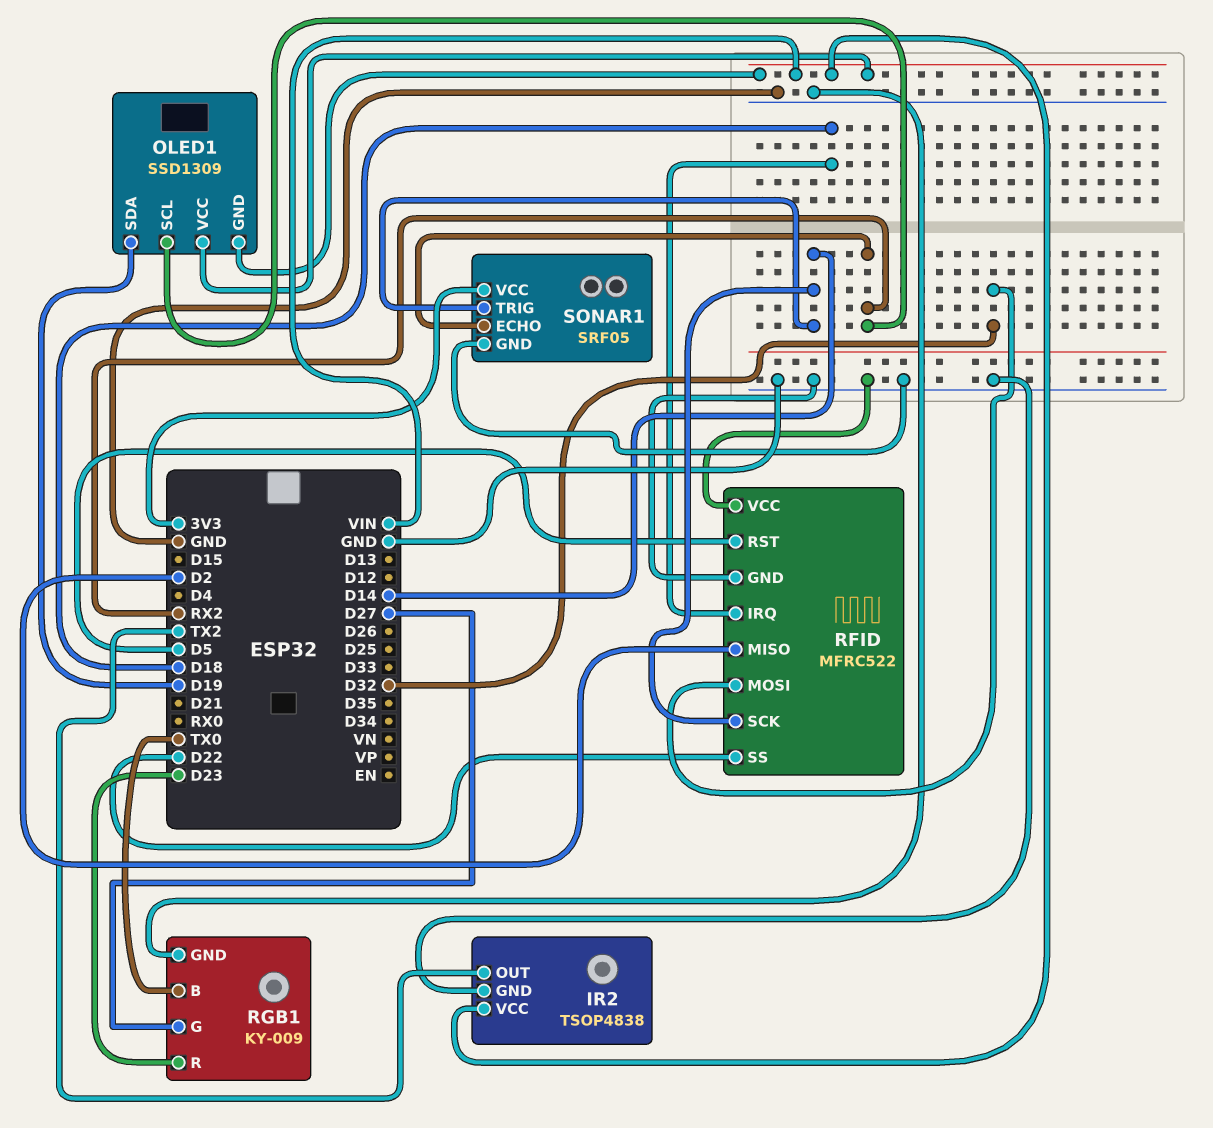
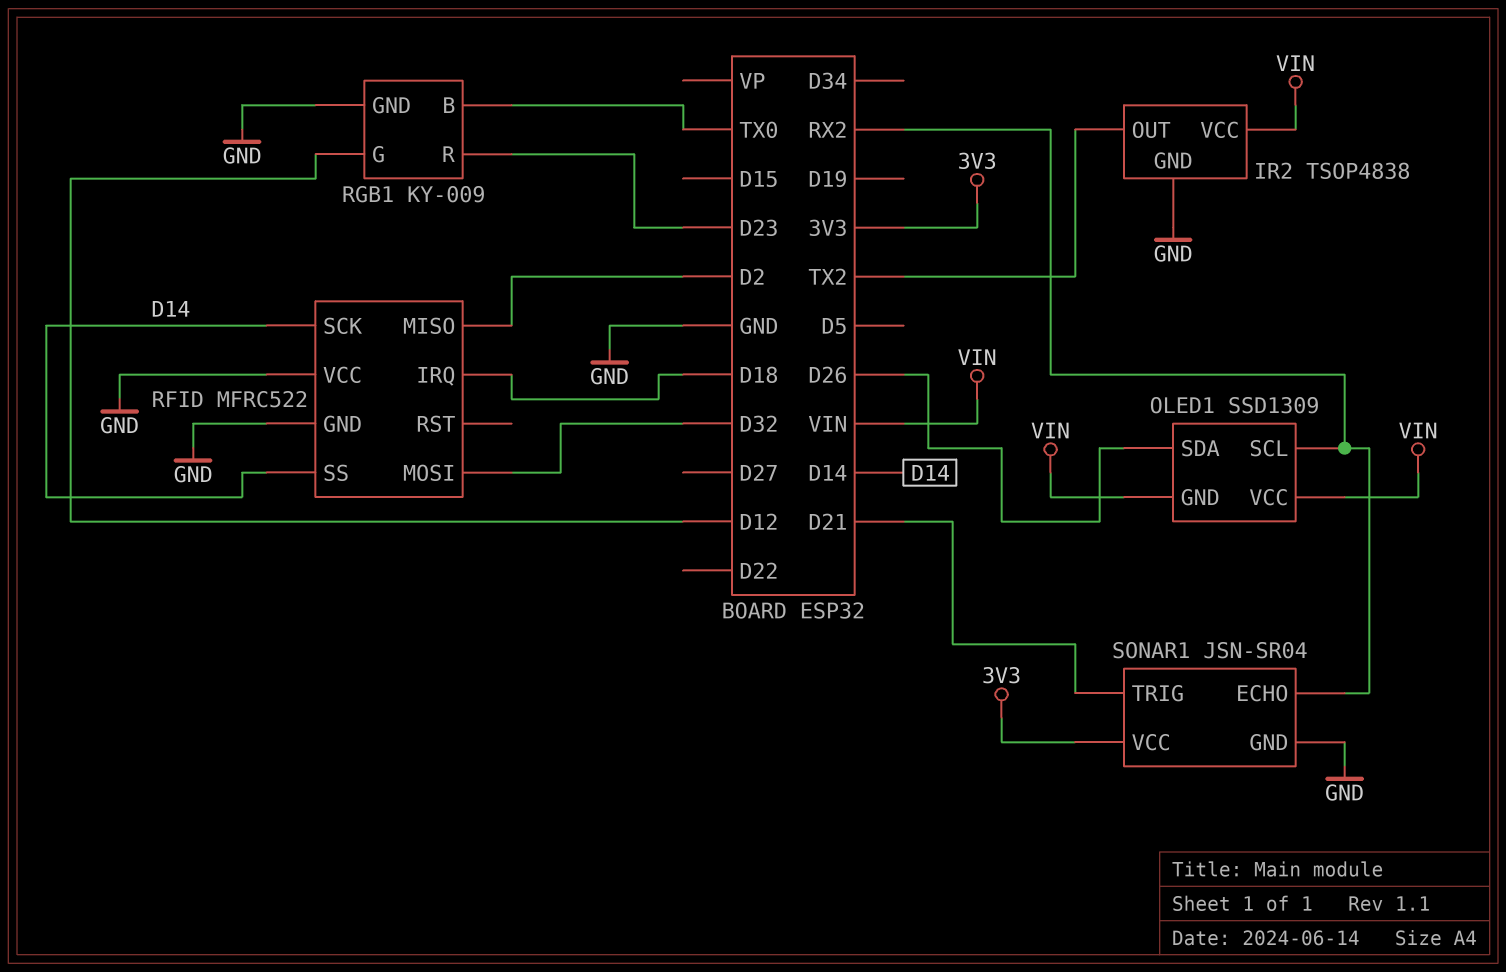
OLED1 pin SDA: D19 -> D26
RFID pin RST: D5 -> none
RFID pin SS: D22 -> D14
RGB1 pin G: D27 -> D12
SONAR1: SRF05 -> JSN-SR04
SONAR1 pin TRIG: D14 -> D21

